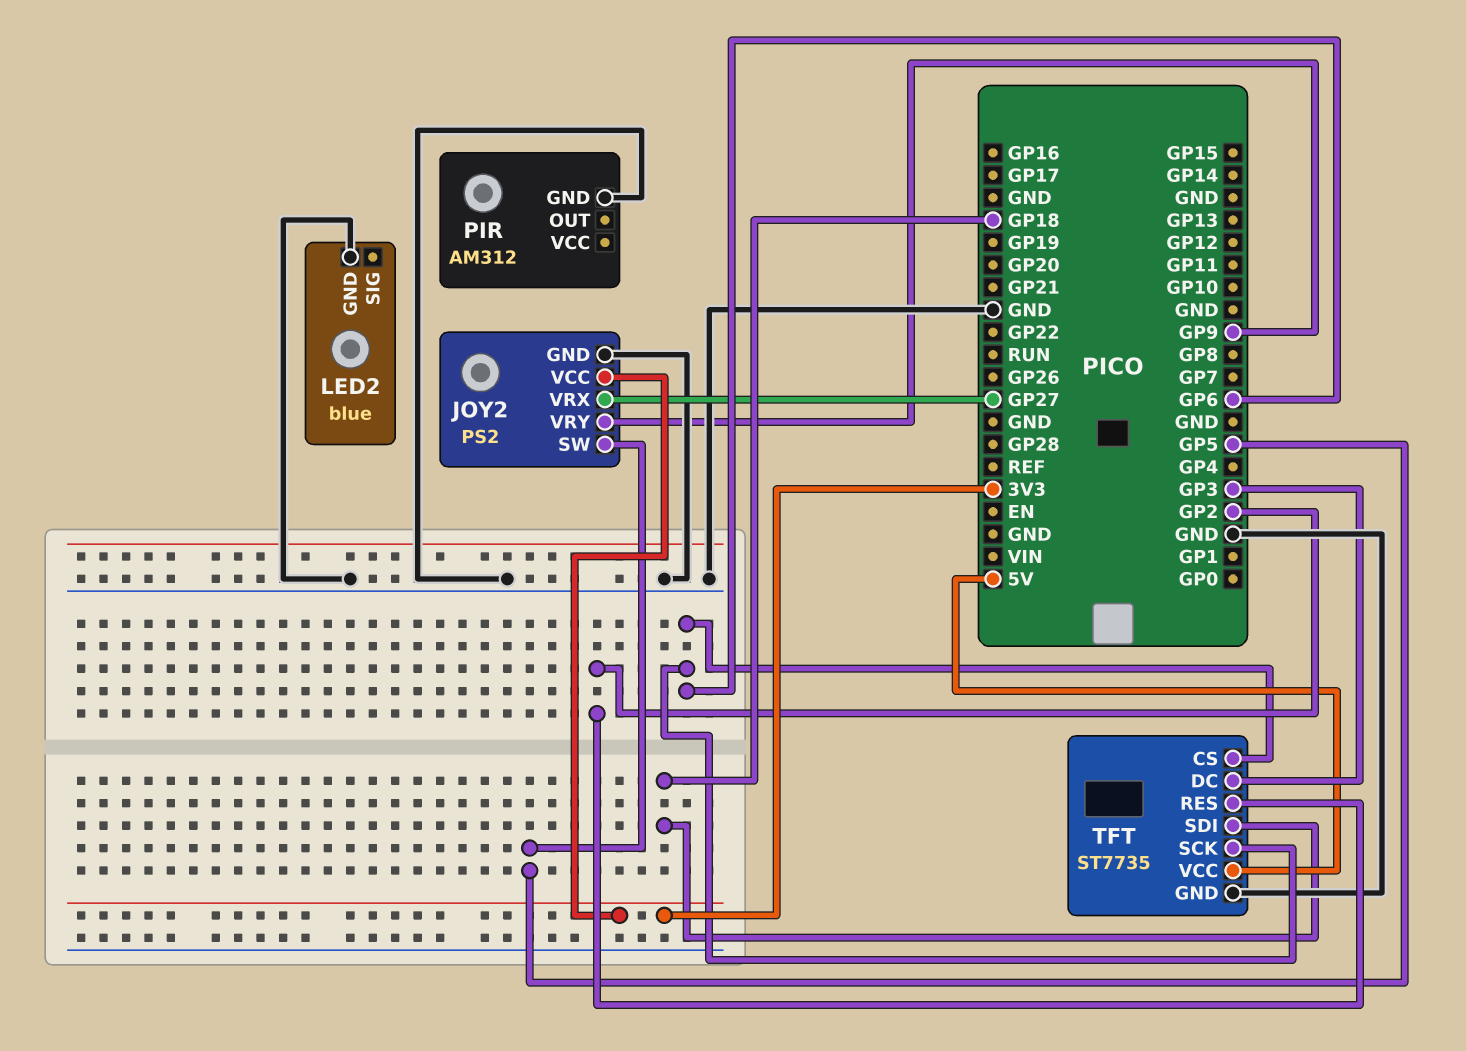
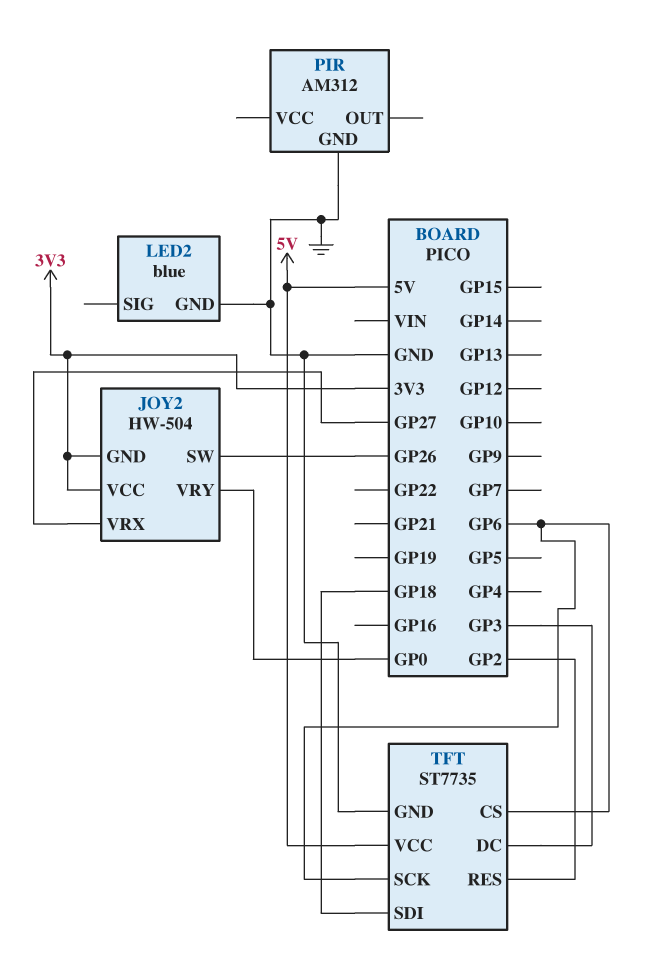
JOY2: PS2 -> HW-504
JOY2 pin GND: GND -> 3V3
JOY2 pin SW: GP5 -> GP26
JOY2 pin VRY: GP9 -> GP0

